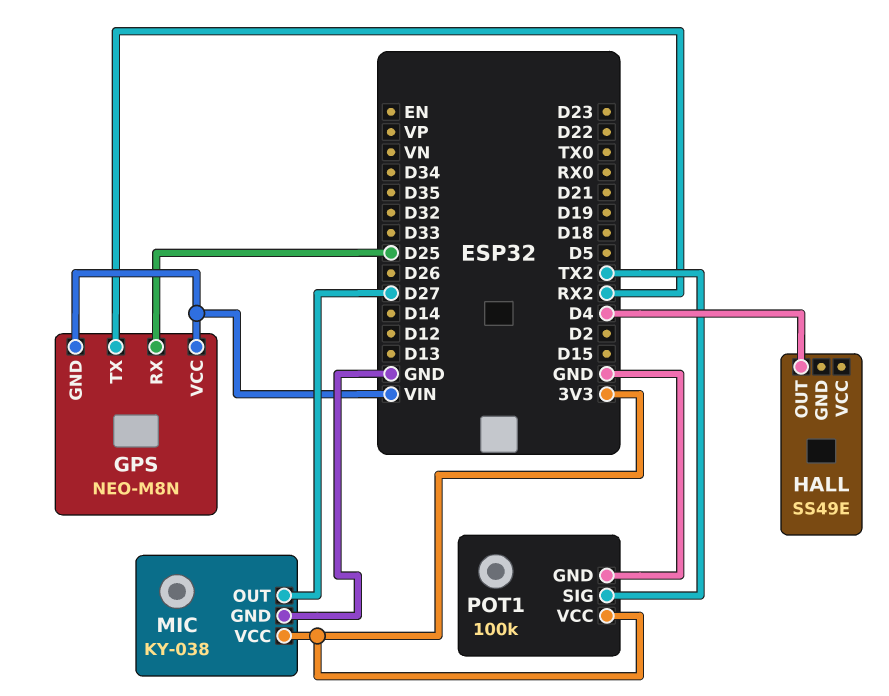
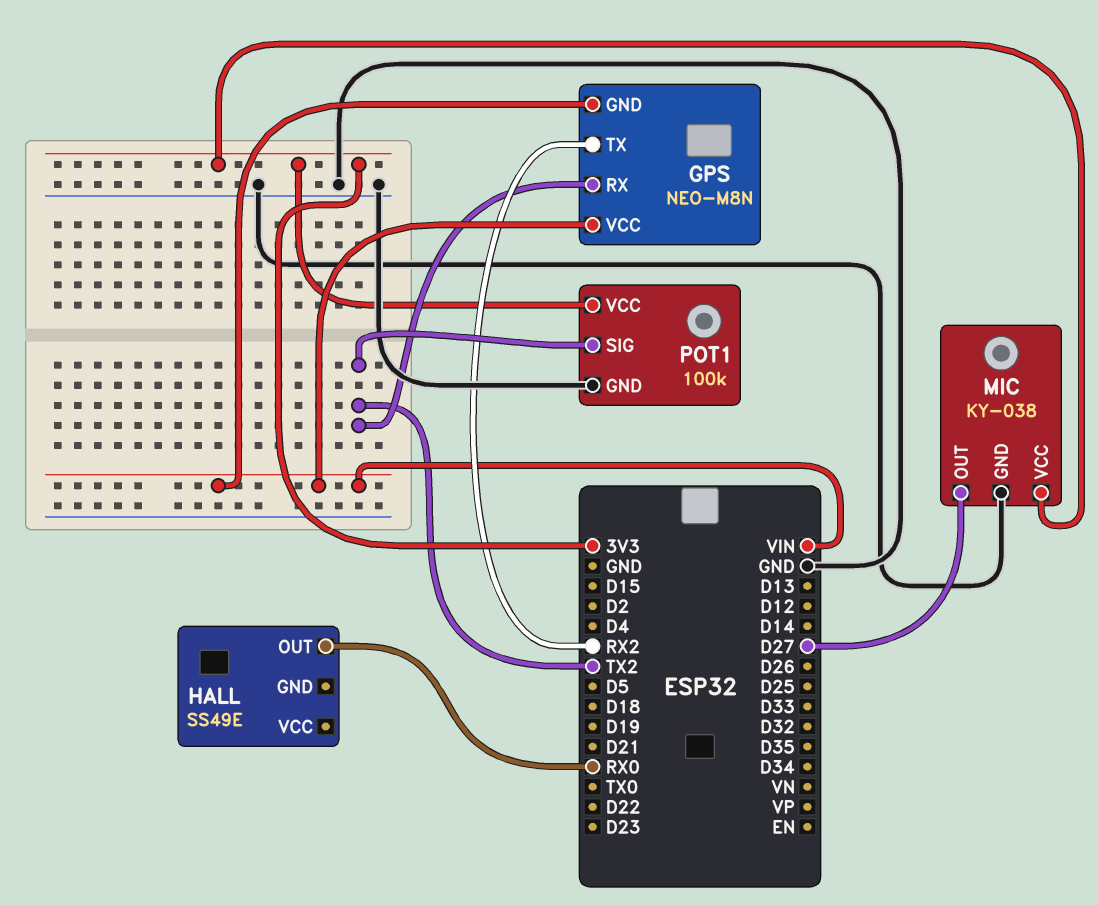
GPS pin RX: D25 -> TX2
HALL pin OUT: D4 -> RX0

